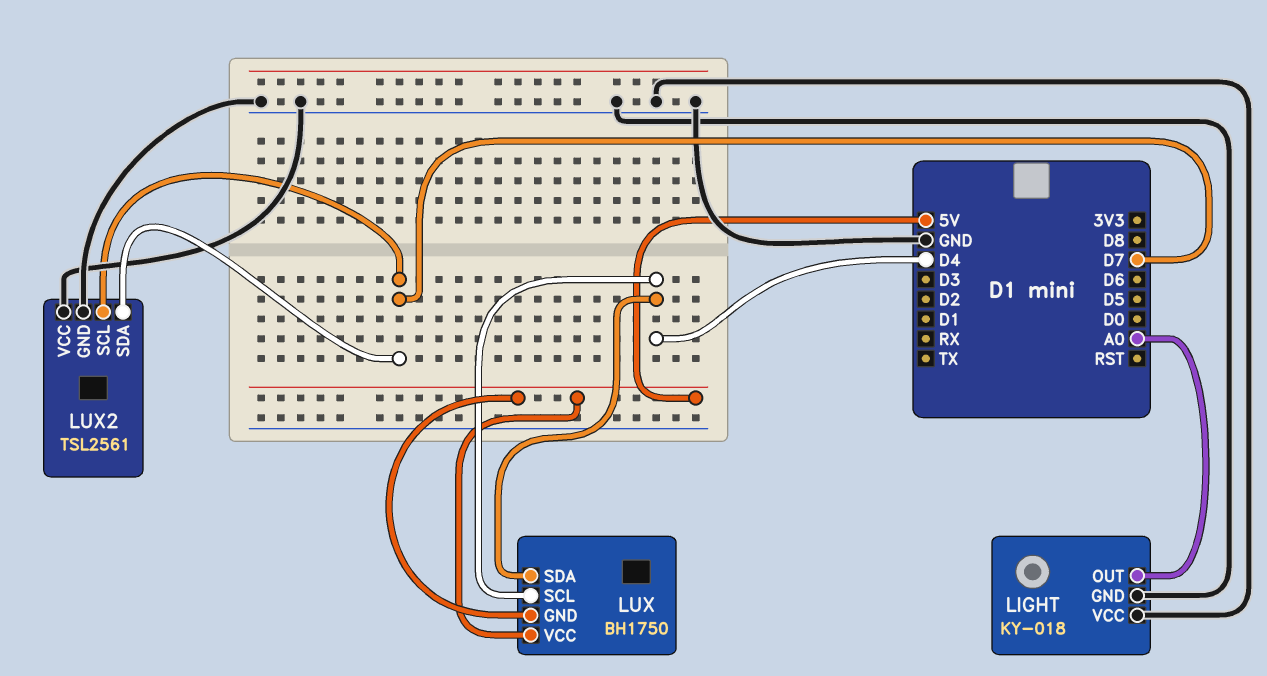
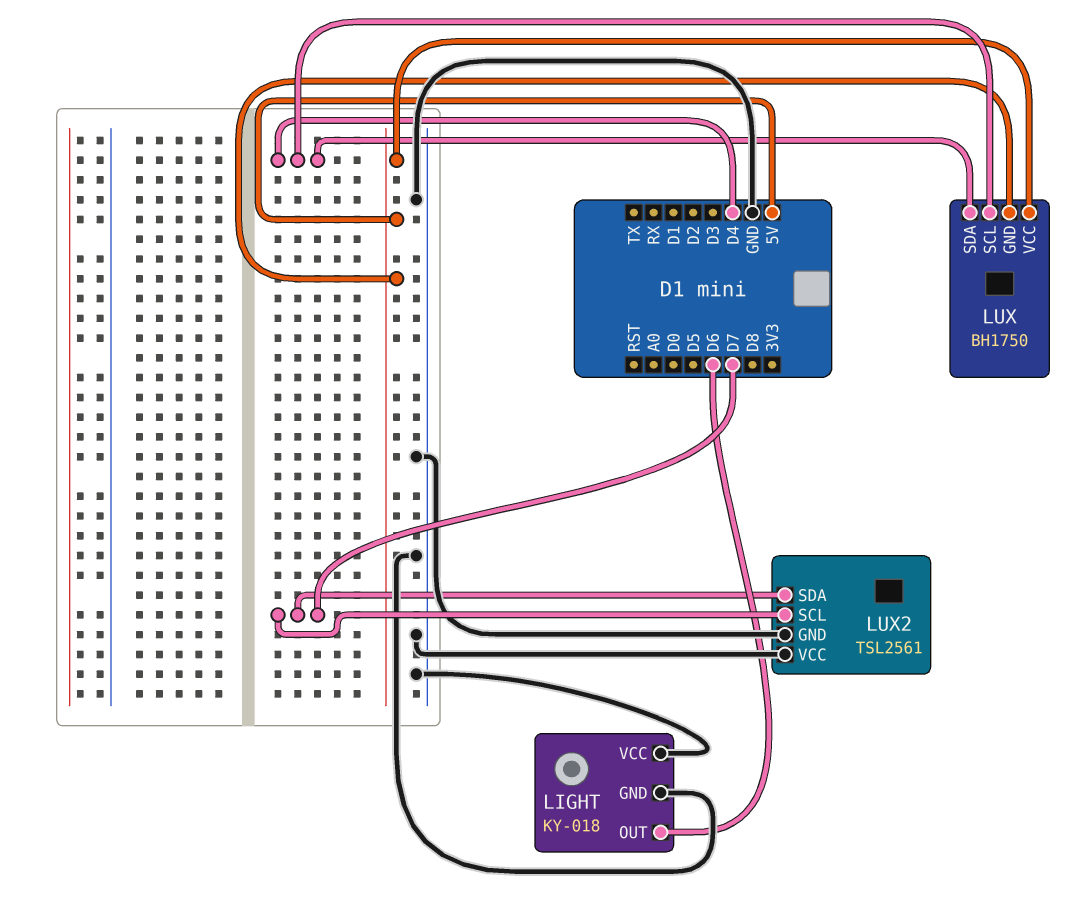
LIGHT pin OUT: A0 -> D6

